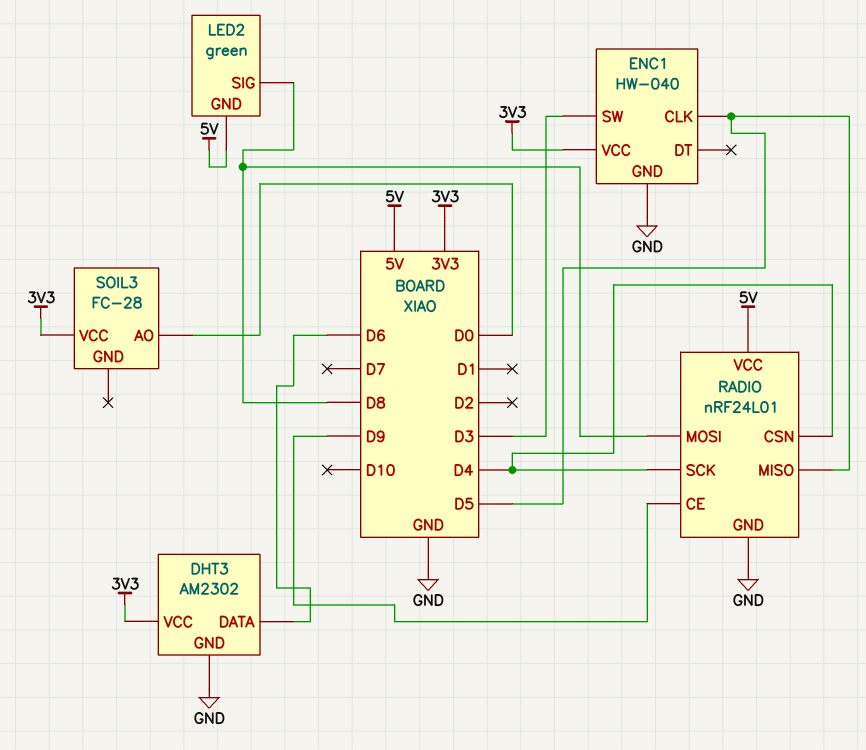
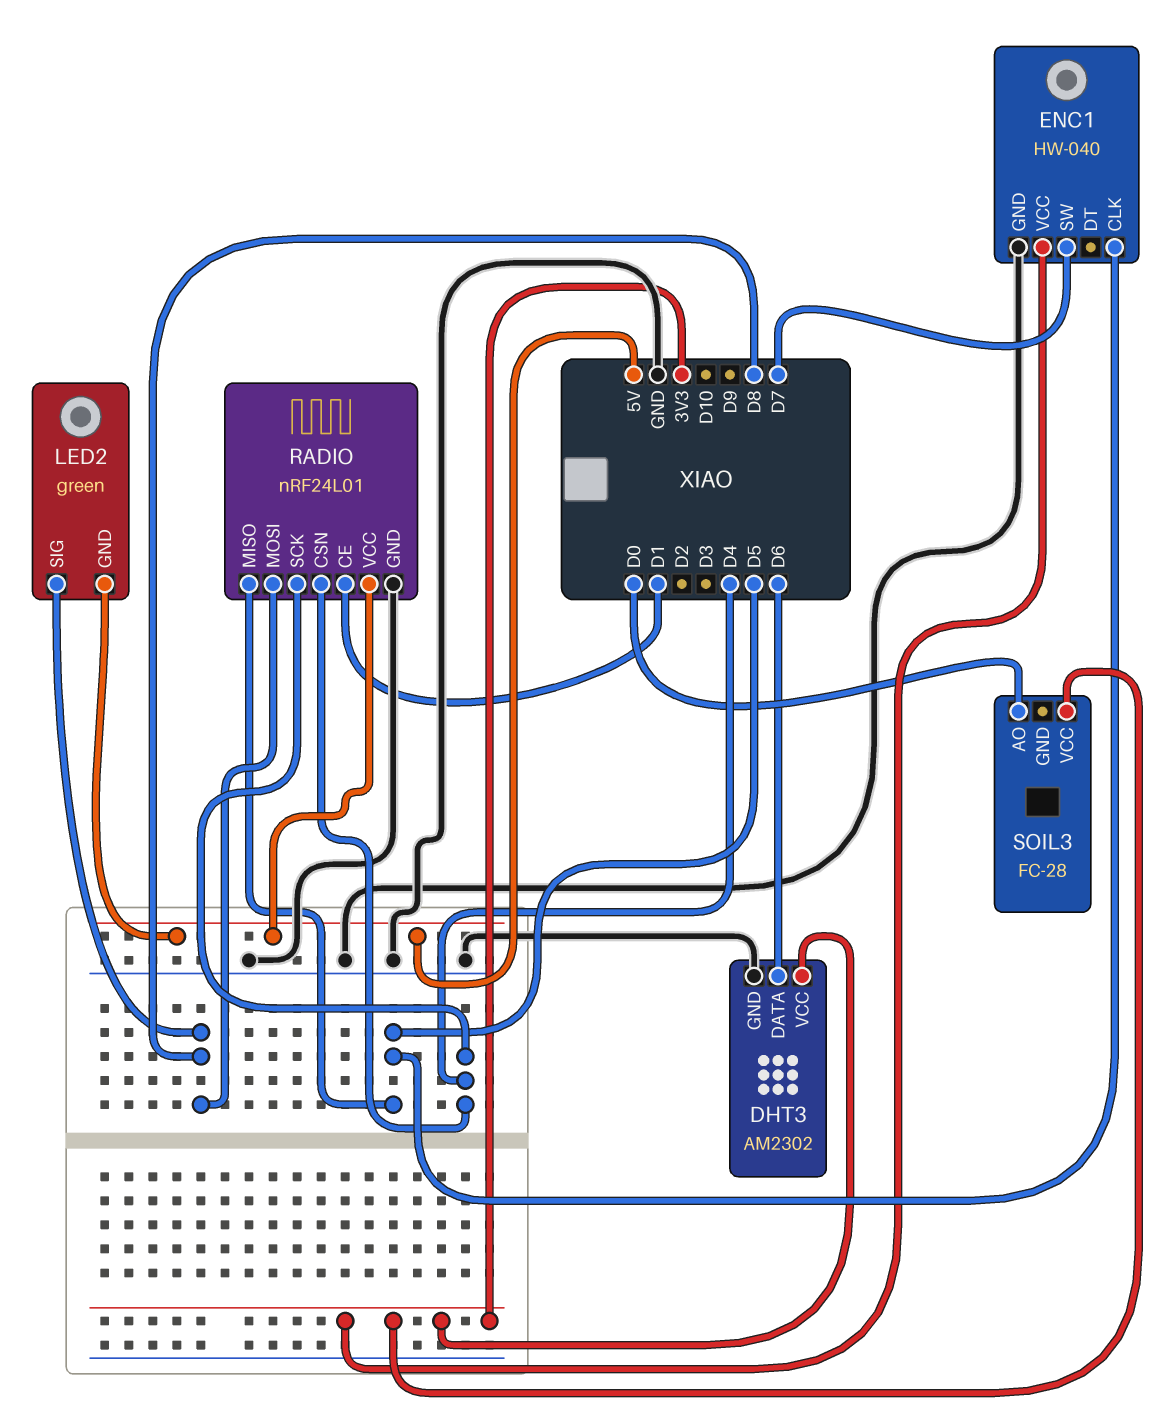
ENC1 pin SW: D3 -> D7
RADIO pin CE: D9 -> D1

